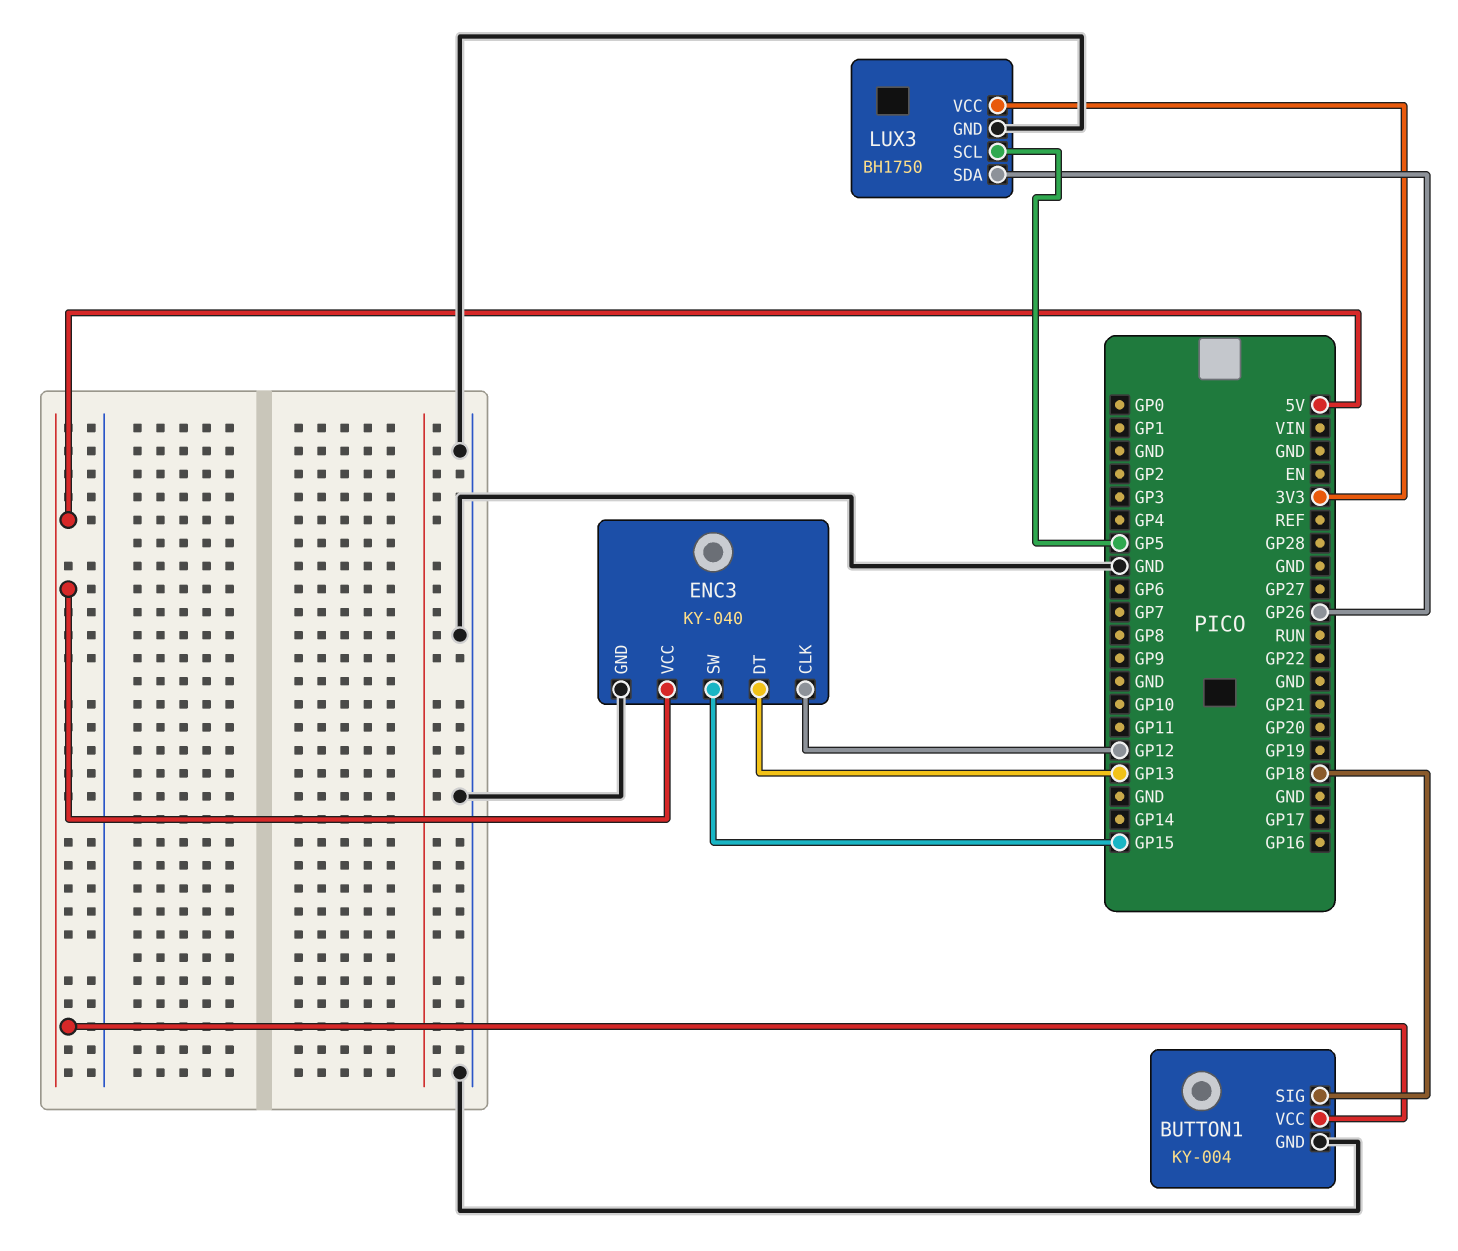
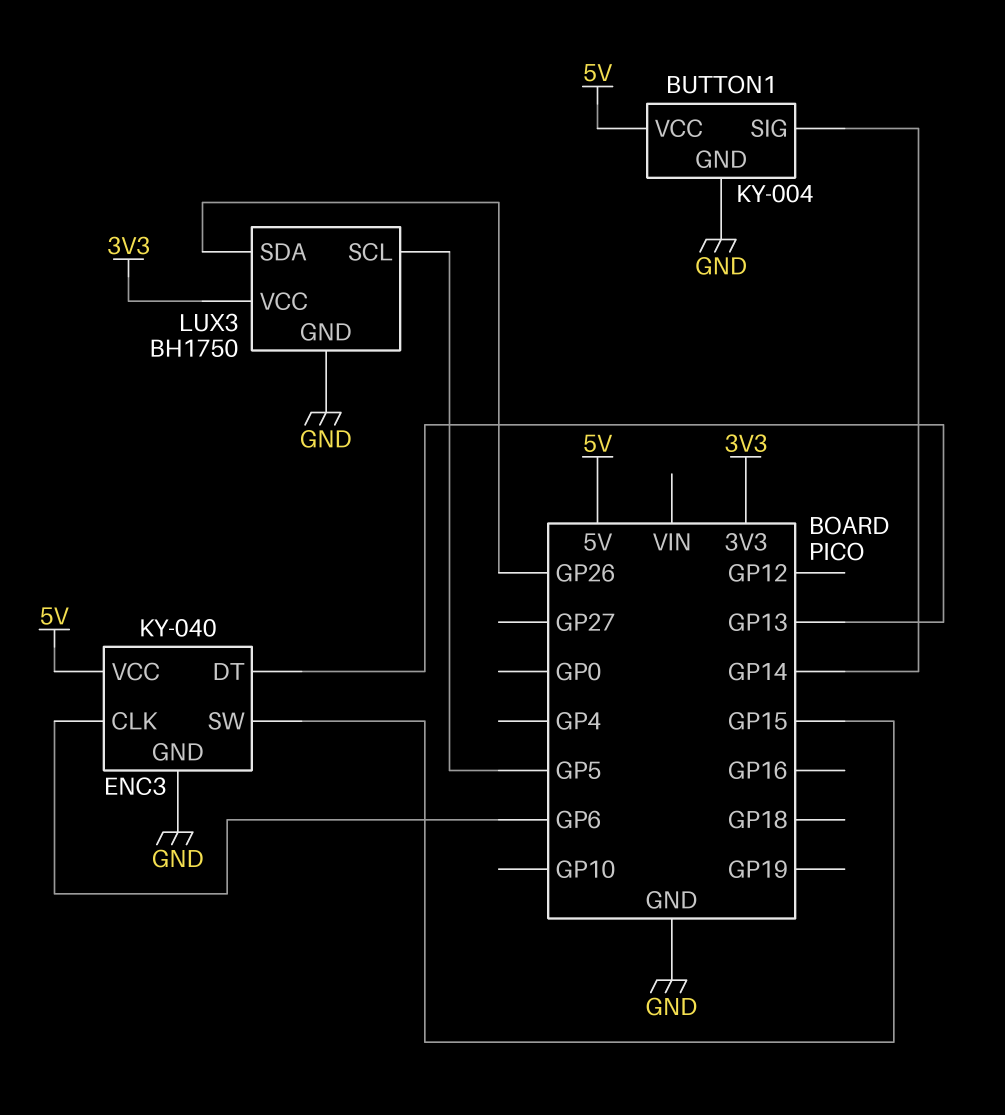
BUTTON1 pin SIG: GP18 -> GP14
ENC3 pin CLK: GP12 -> GP6

